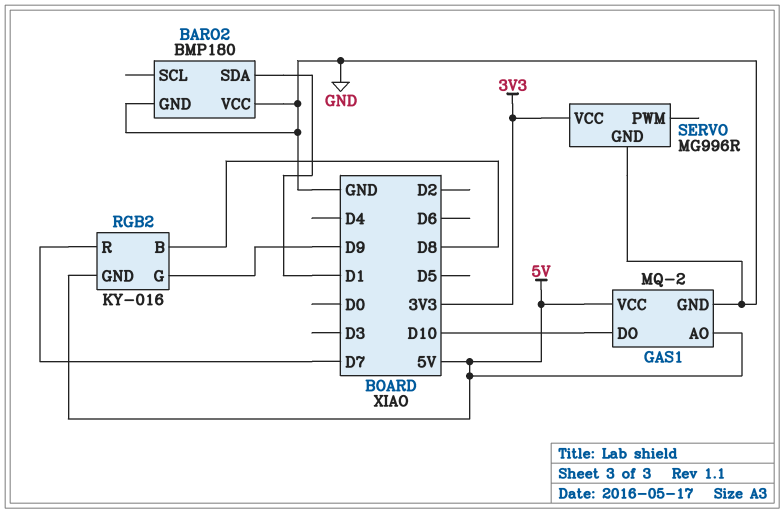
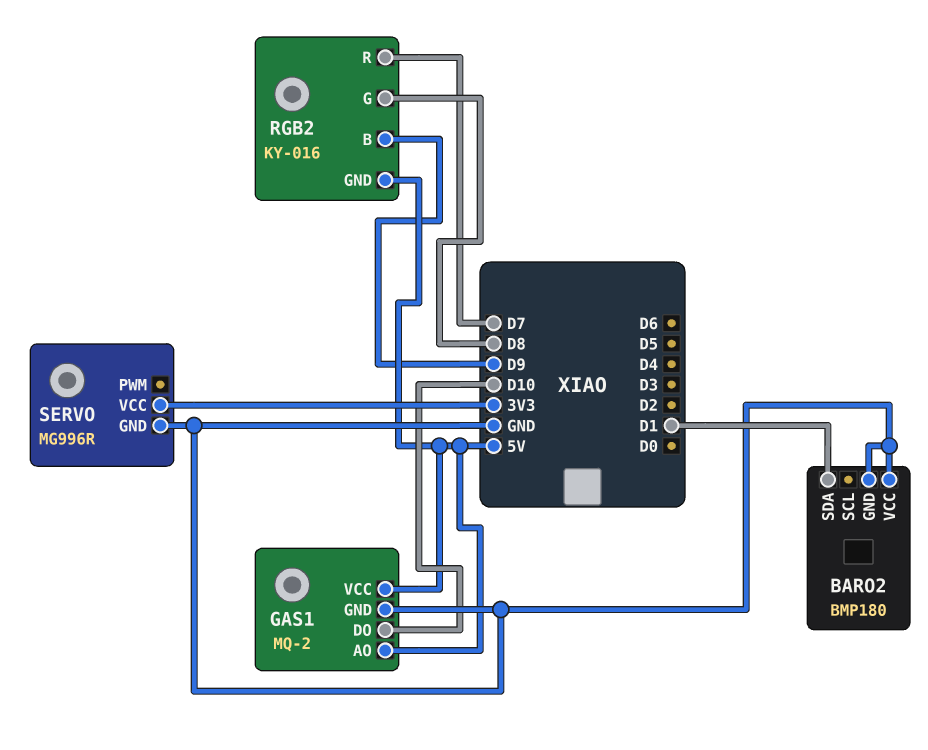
RGB2 pin B: D8 -> D9
RGB2 pin G: D9 -> D8

